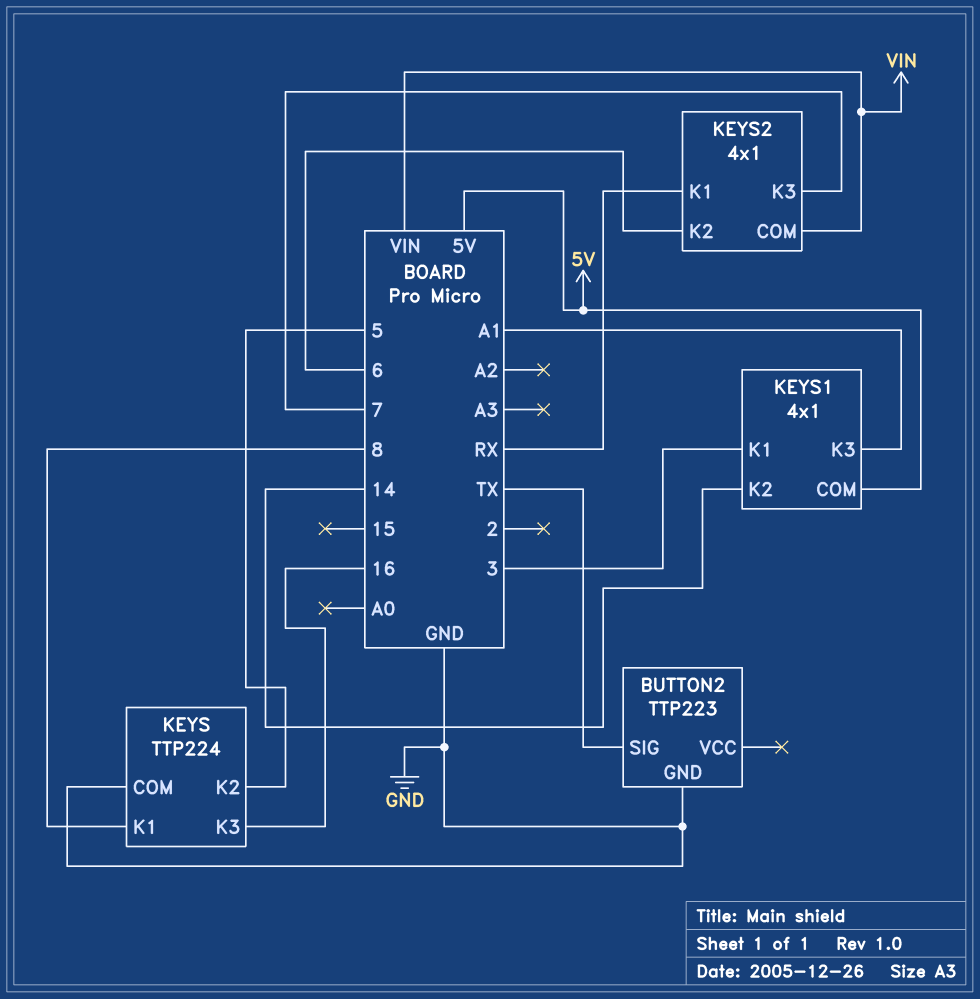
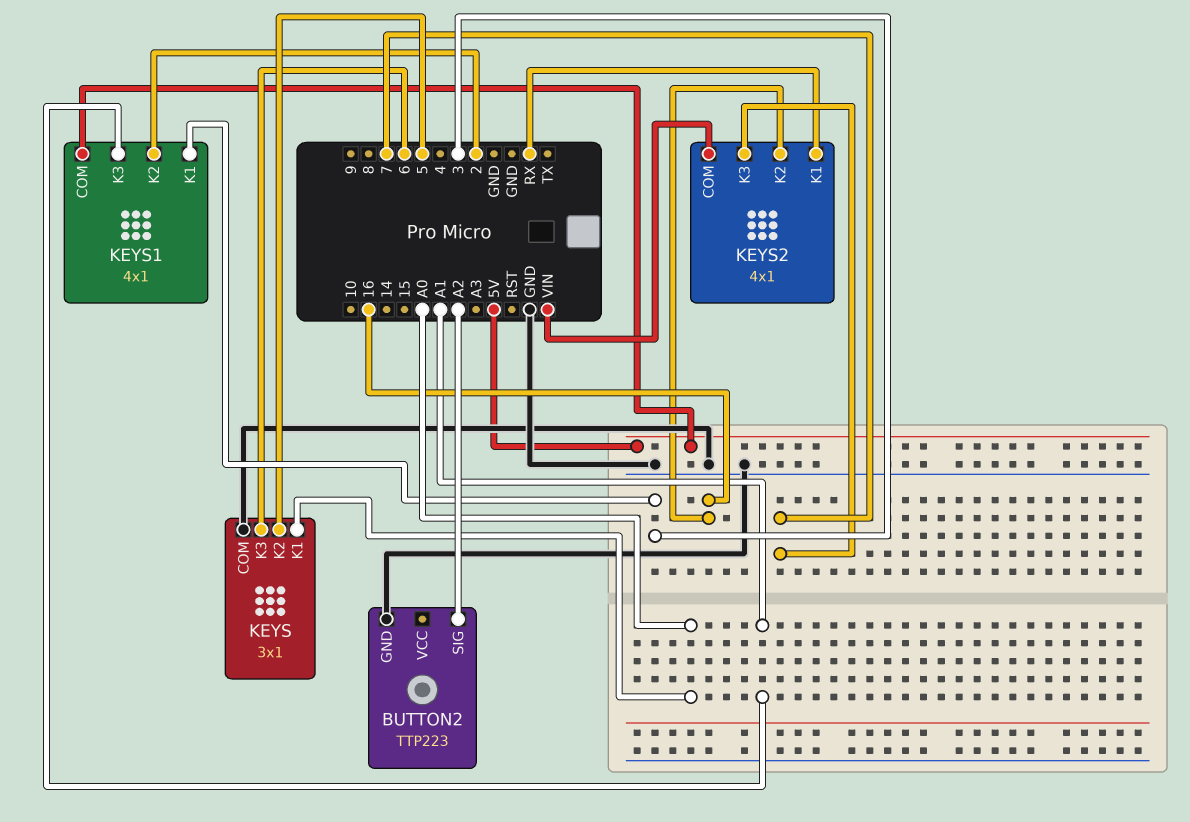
BUTTON2 pin SIG: TX -> A2
KEYS: TTP224 -> 3x1
KEYS pin K1: 8 -> A0
KEYS pin K3: 16 -> 6
KEYS1 pin K2: 14 -> 2
KEYS2 pin K2: 6 -> 16

